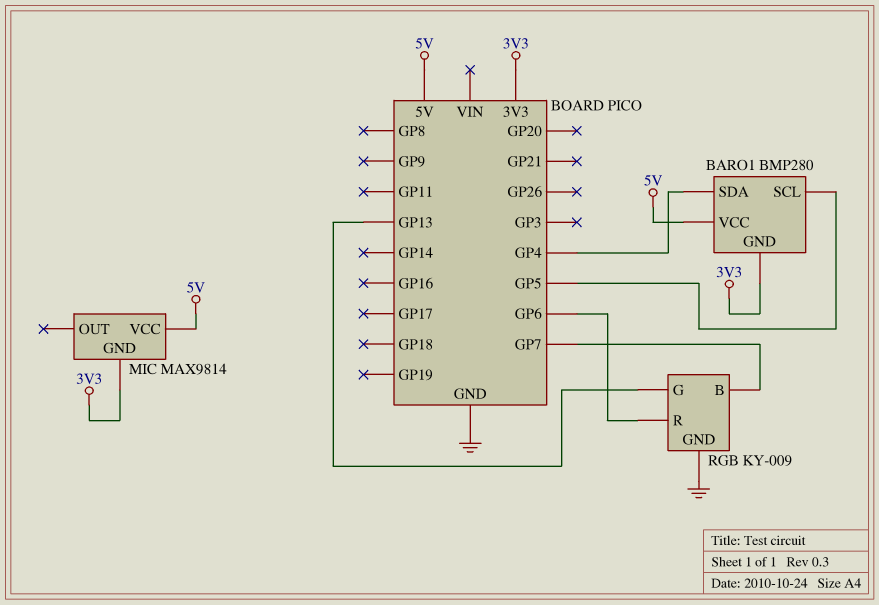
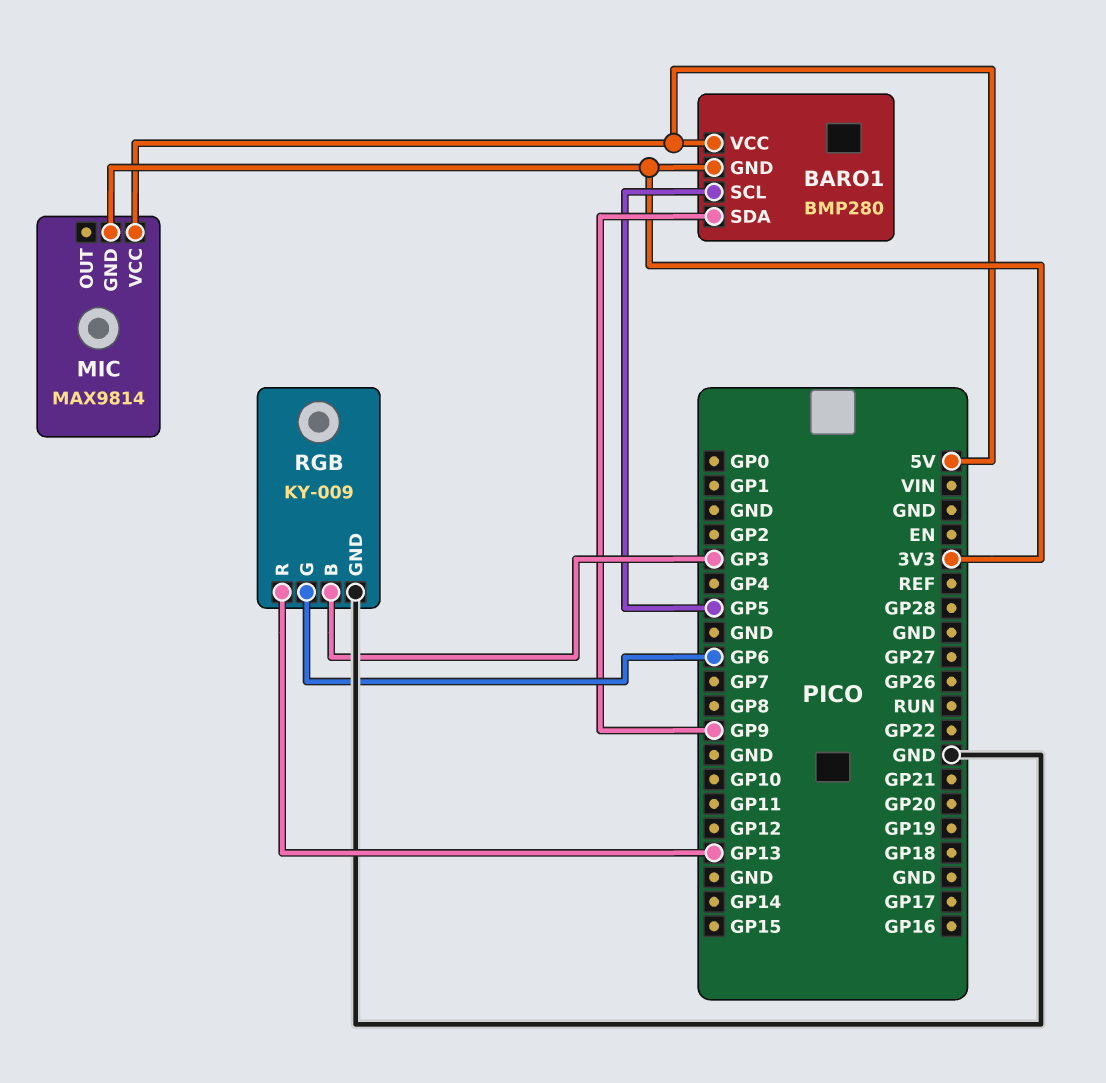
BARO1 pin SDA: GP4 -> GP9
RGB pin B: GP7 -> GP3
RGB pin G: GP13 -> GP6
RGB pin R: GP6 -> GP13

